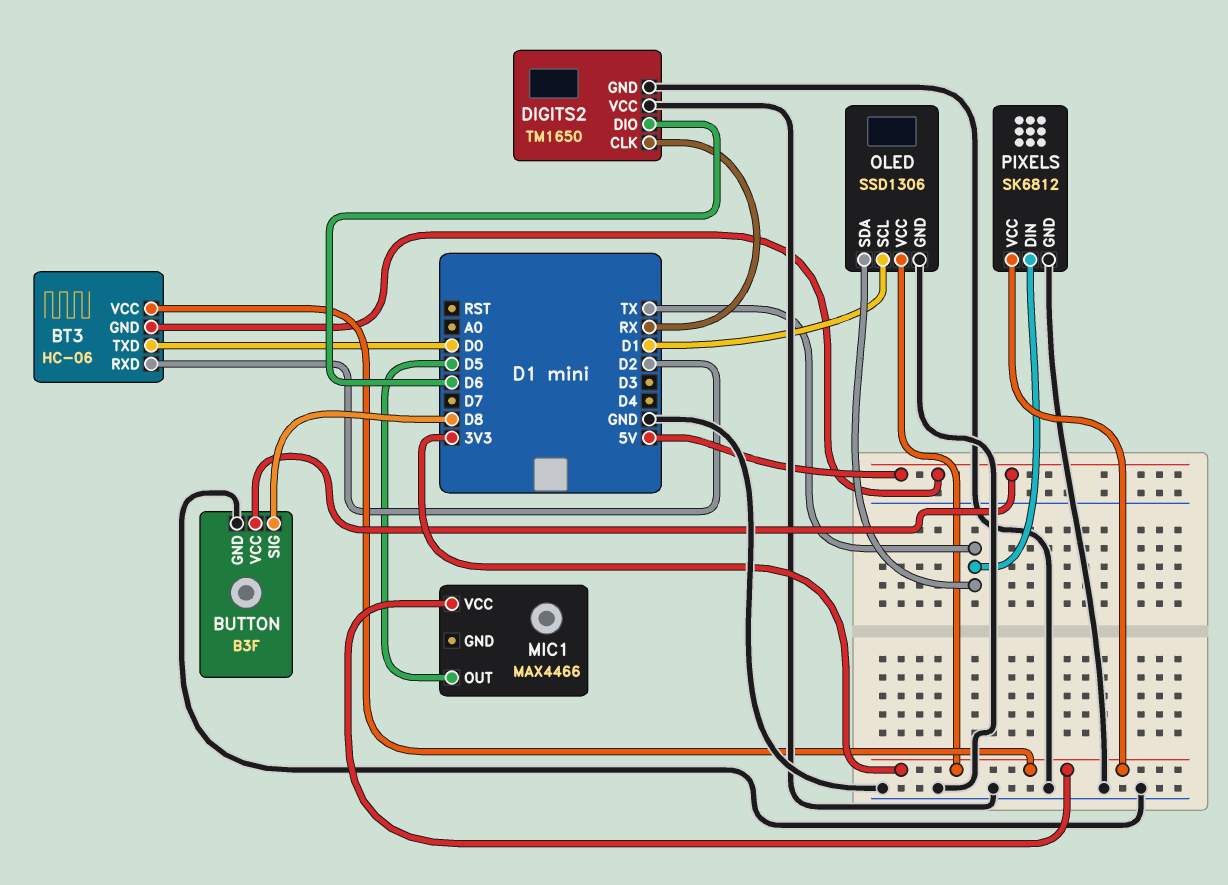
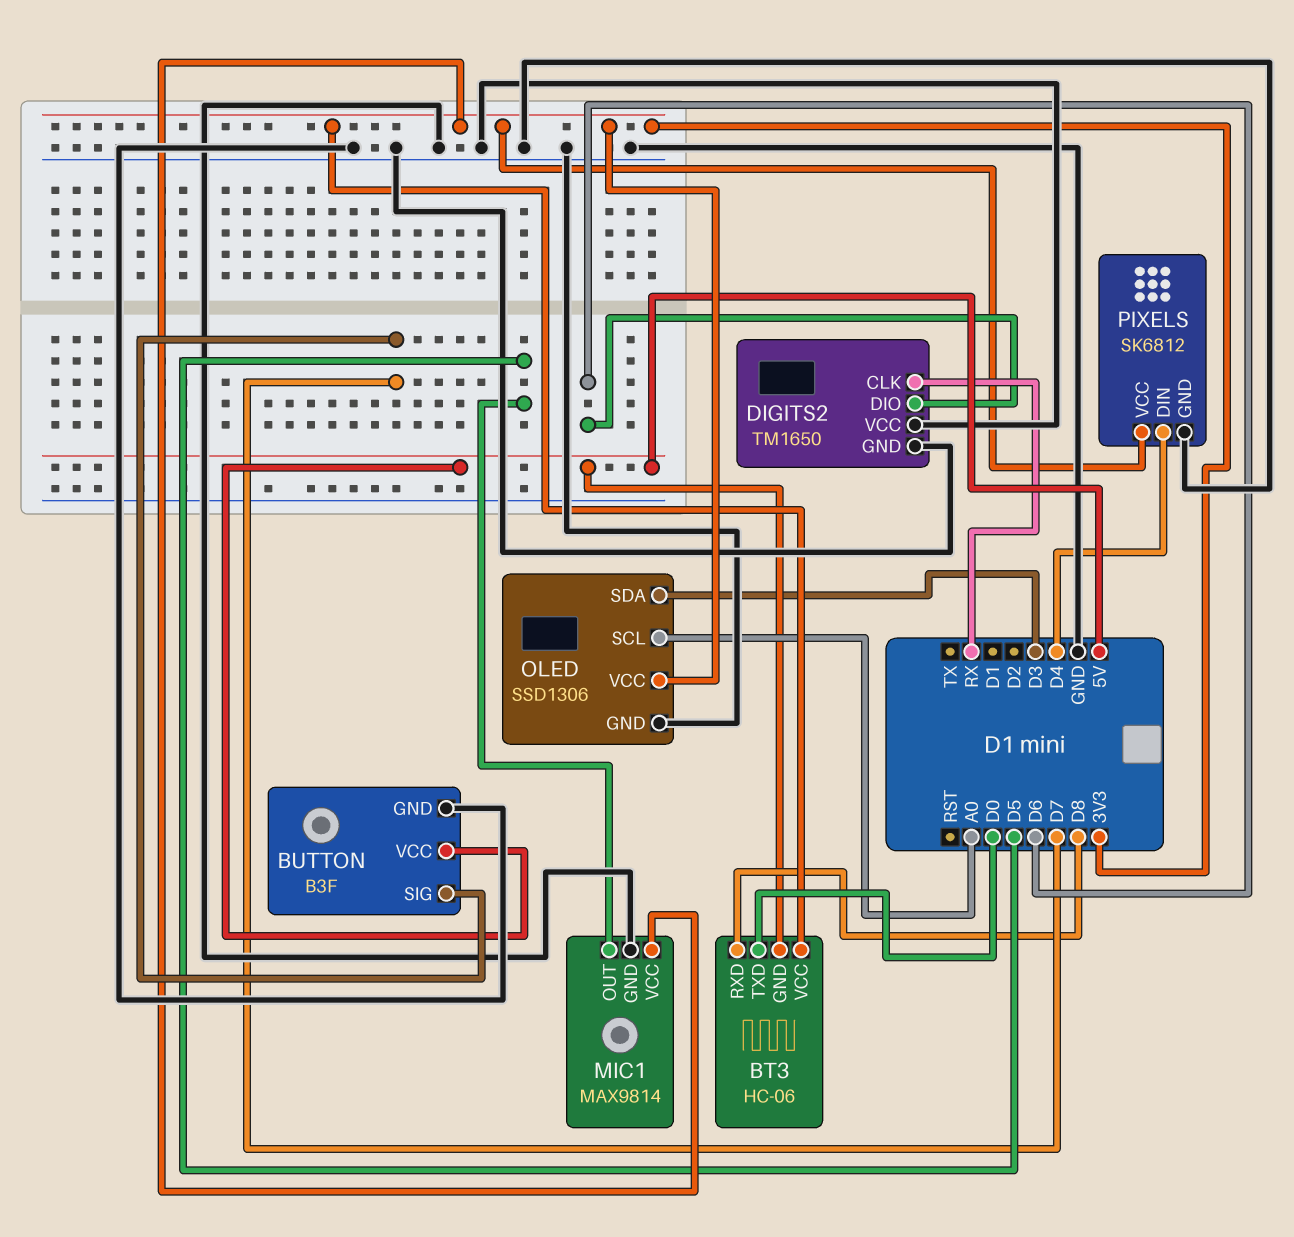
BT3 pin RXD: D2 -> D8
BUTTON pin SIG: D8 -> D7
MIC1: MAX4466 -> MAX9814
MIC1 pin GND: none -> GND
OLED pin SCL: D1 -> A0
OLED pin SDA: TX -> D3
PIXELS pin DIN: TX -> D4

